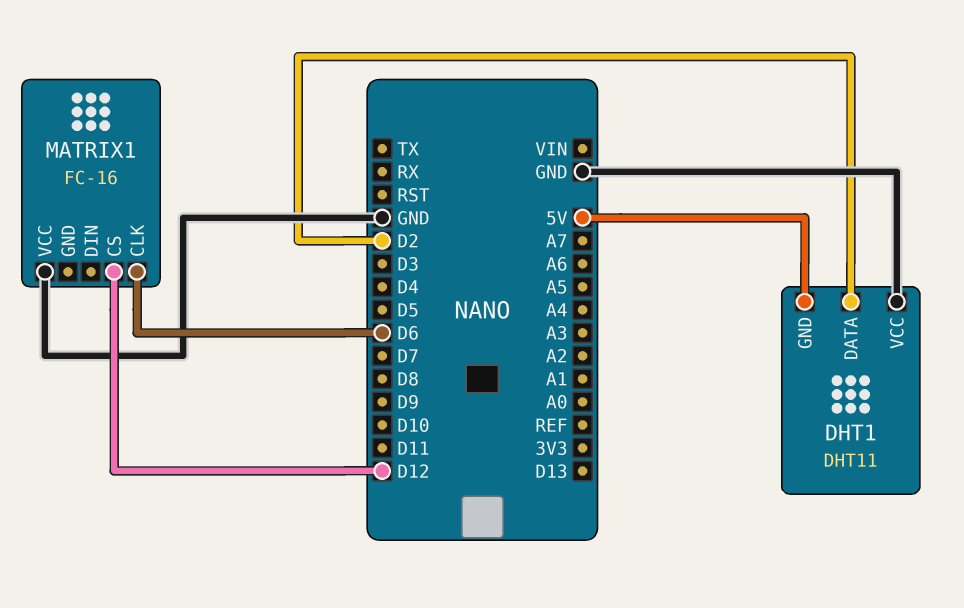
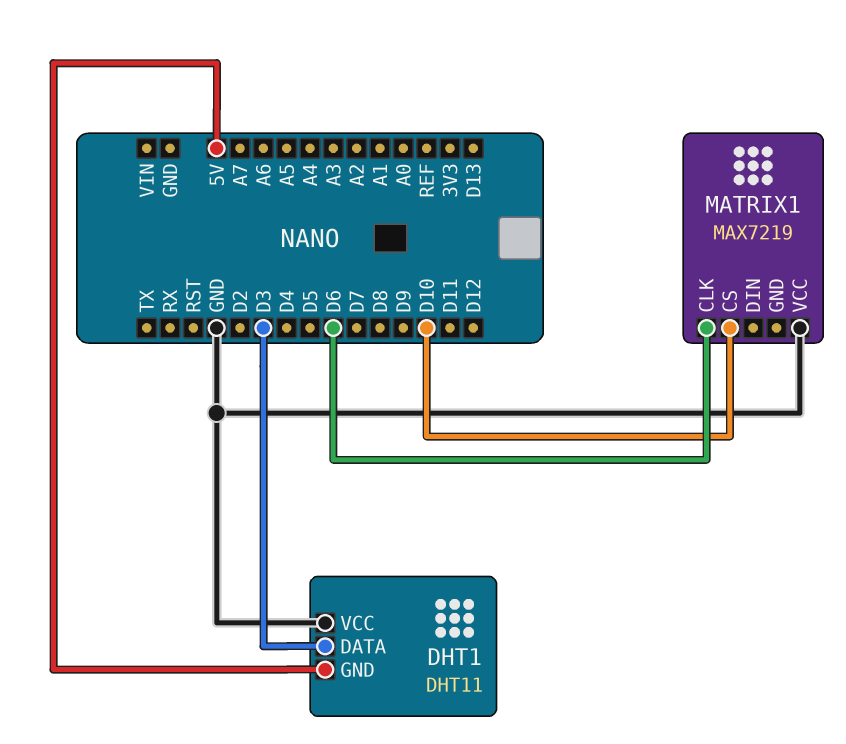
DHT1 pin DATA: D2 -> D3
MATRIX1: FC-16 -> MAX7219
MATRIX1 pin CS: D12 -> D10

